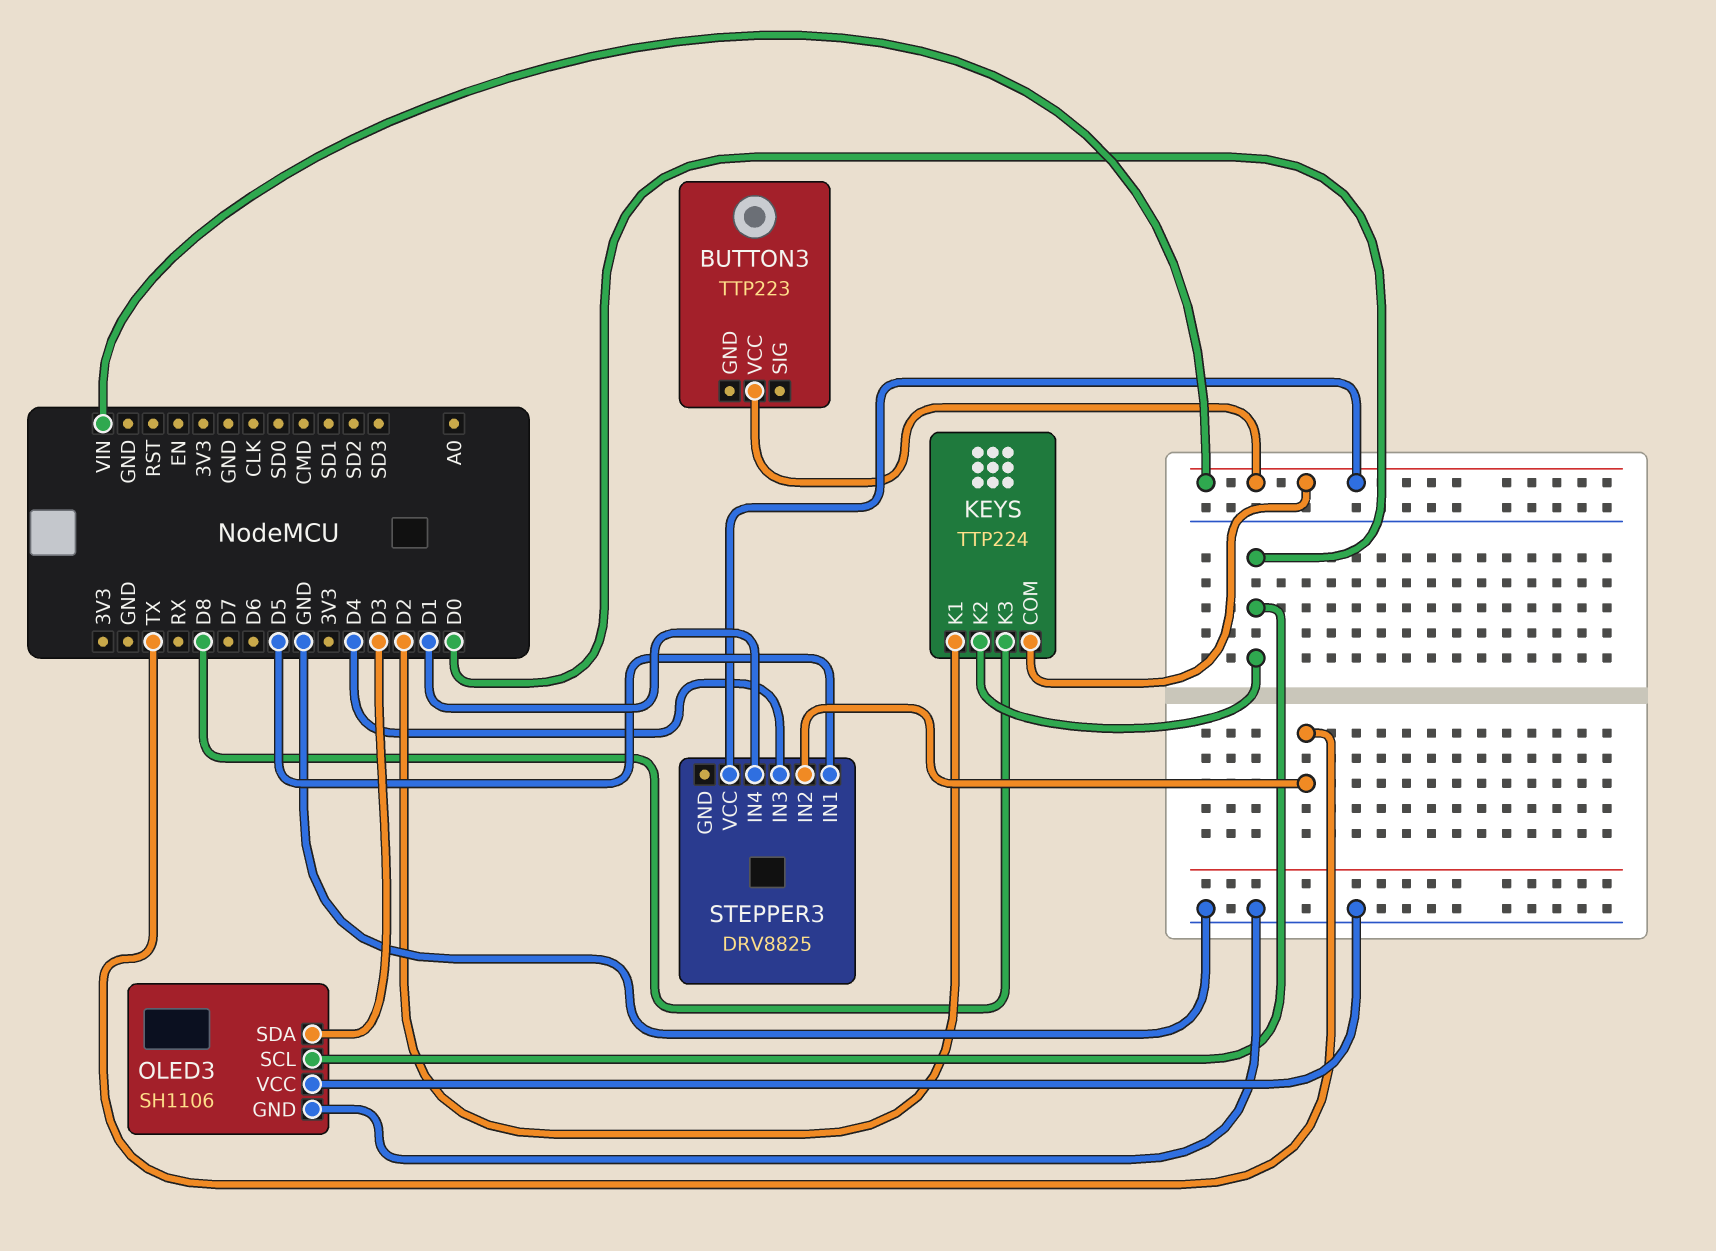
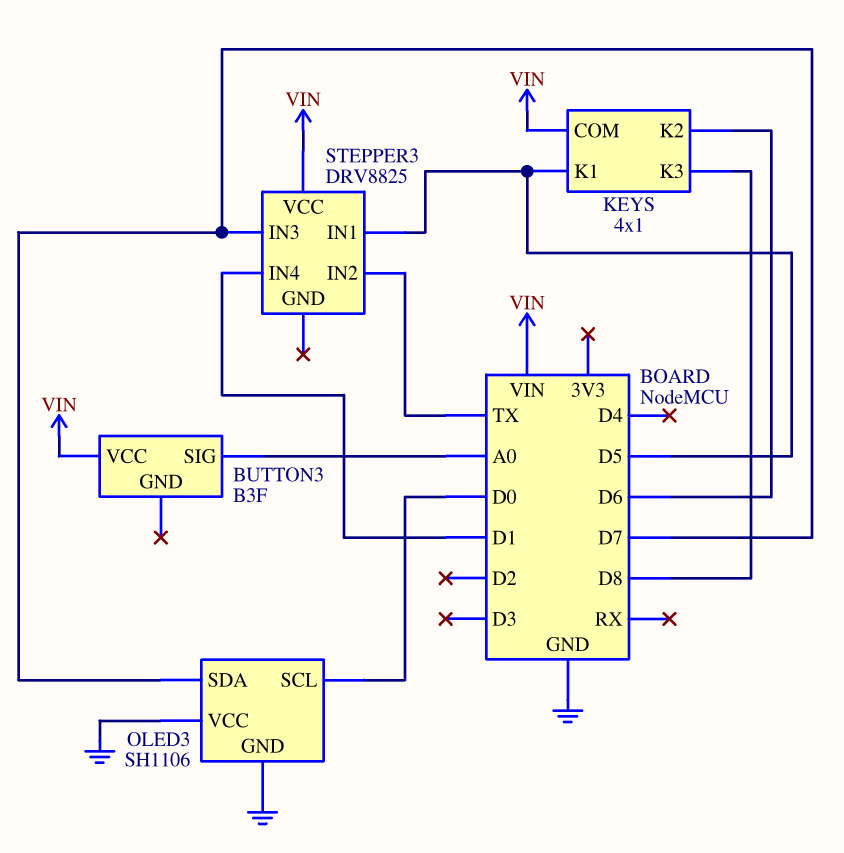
BUTTON3: TTP223 -> B3F
BUTTON3 pin SIG: none -> A0
KEYS: TTP224 -> 4x1
KEYS pin K1: D2 -> D5
KEYS pin K2: D0 -> D6
OLED3 pin SDA: D3 -> D7
STEPPER3 pin IN3: D4 -> D7

